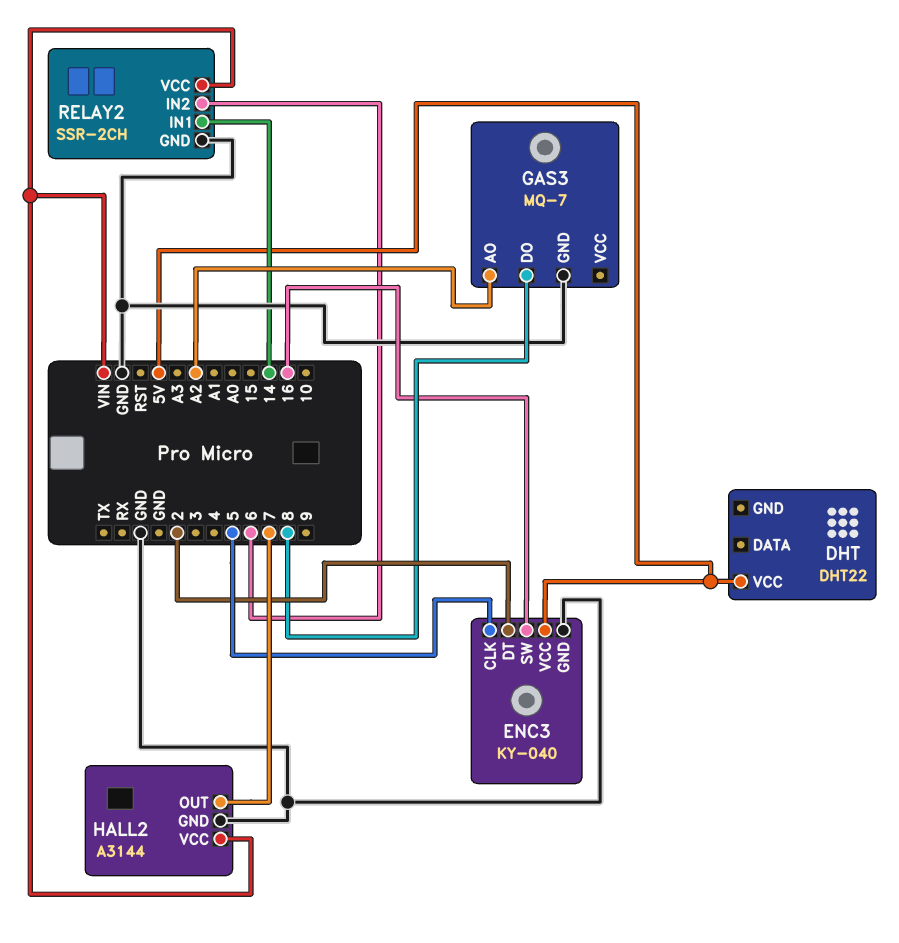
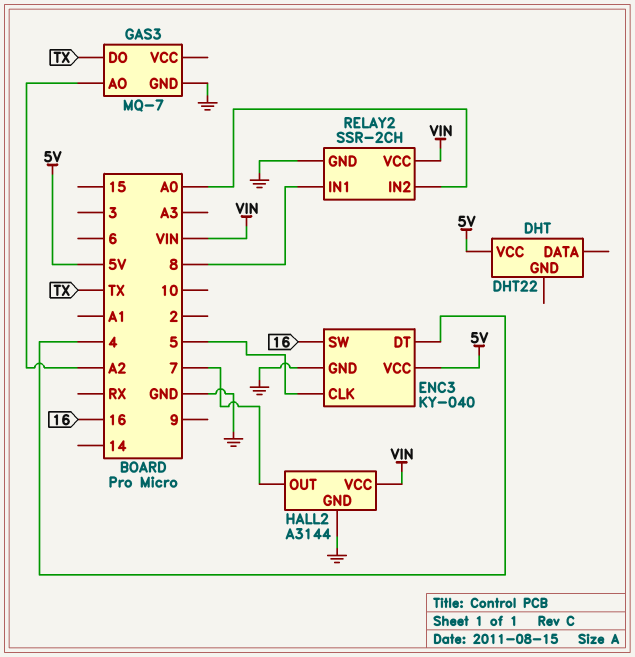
ENC3 pin DT: 2 -> 4
GAS3 pin DO: 8 -> TX
RELAY2 pin IN1: 14 -> 8
RELAY2 pin IN2: 6 -> A0

